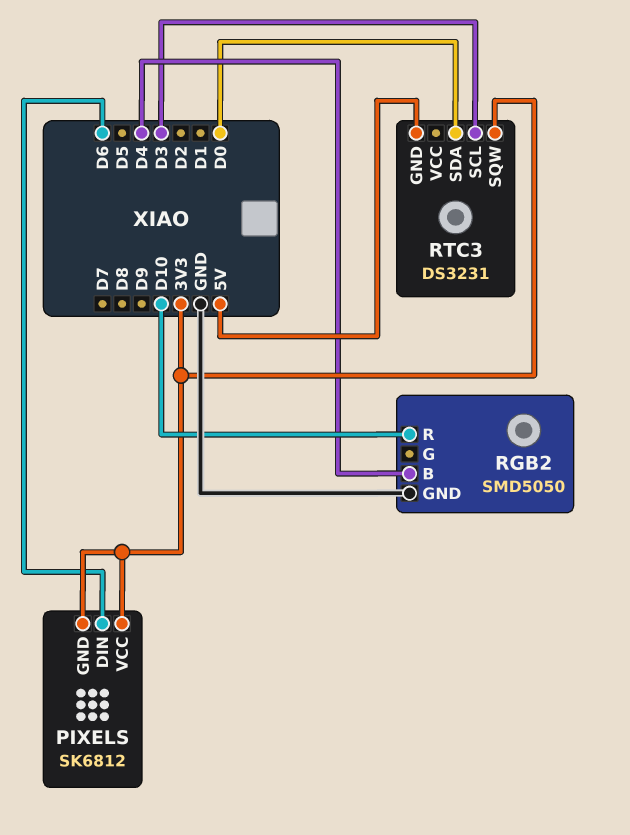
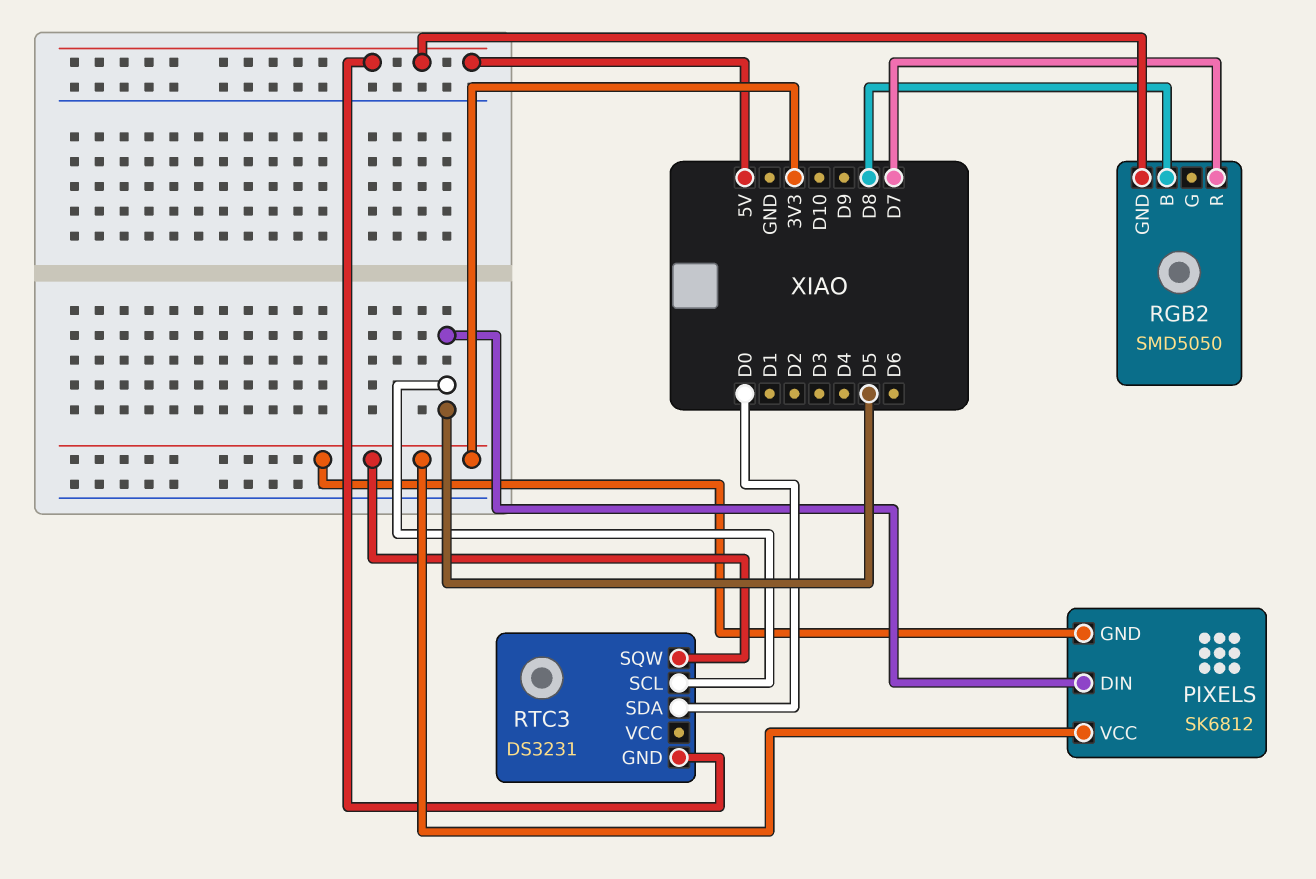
PIXELS pin DIN: D6 -> D5
RGB2 pin B: D4 -> D8
RGB2 pin GND: GND -> 5V
RGB2 pin R: D10 -> D7
RTC3 pin SCL: D3 -> D5

